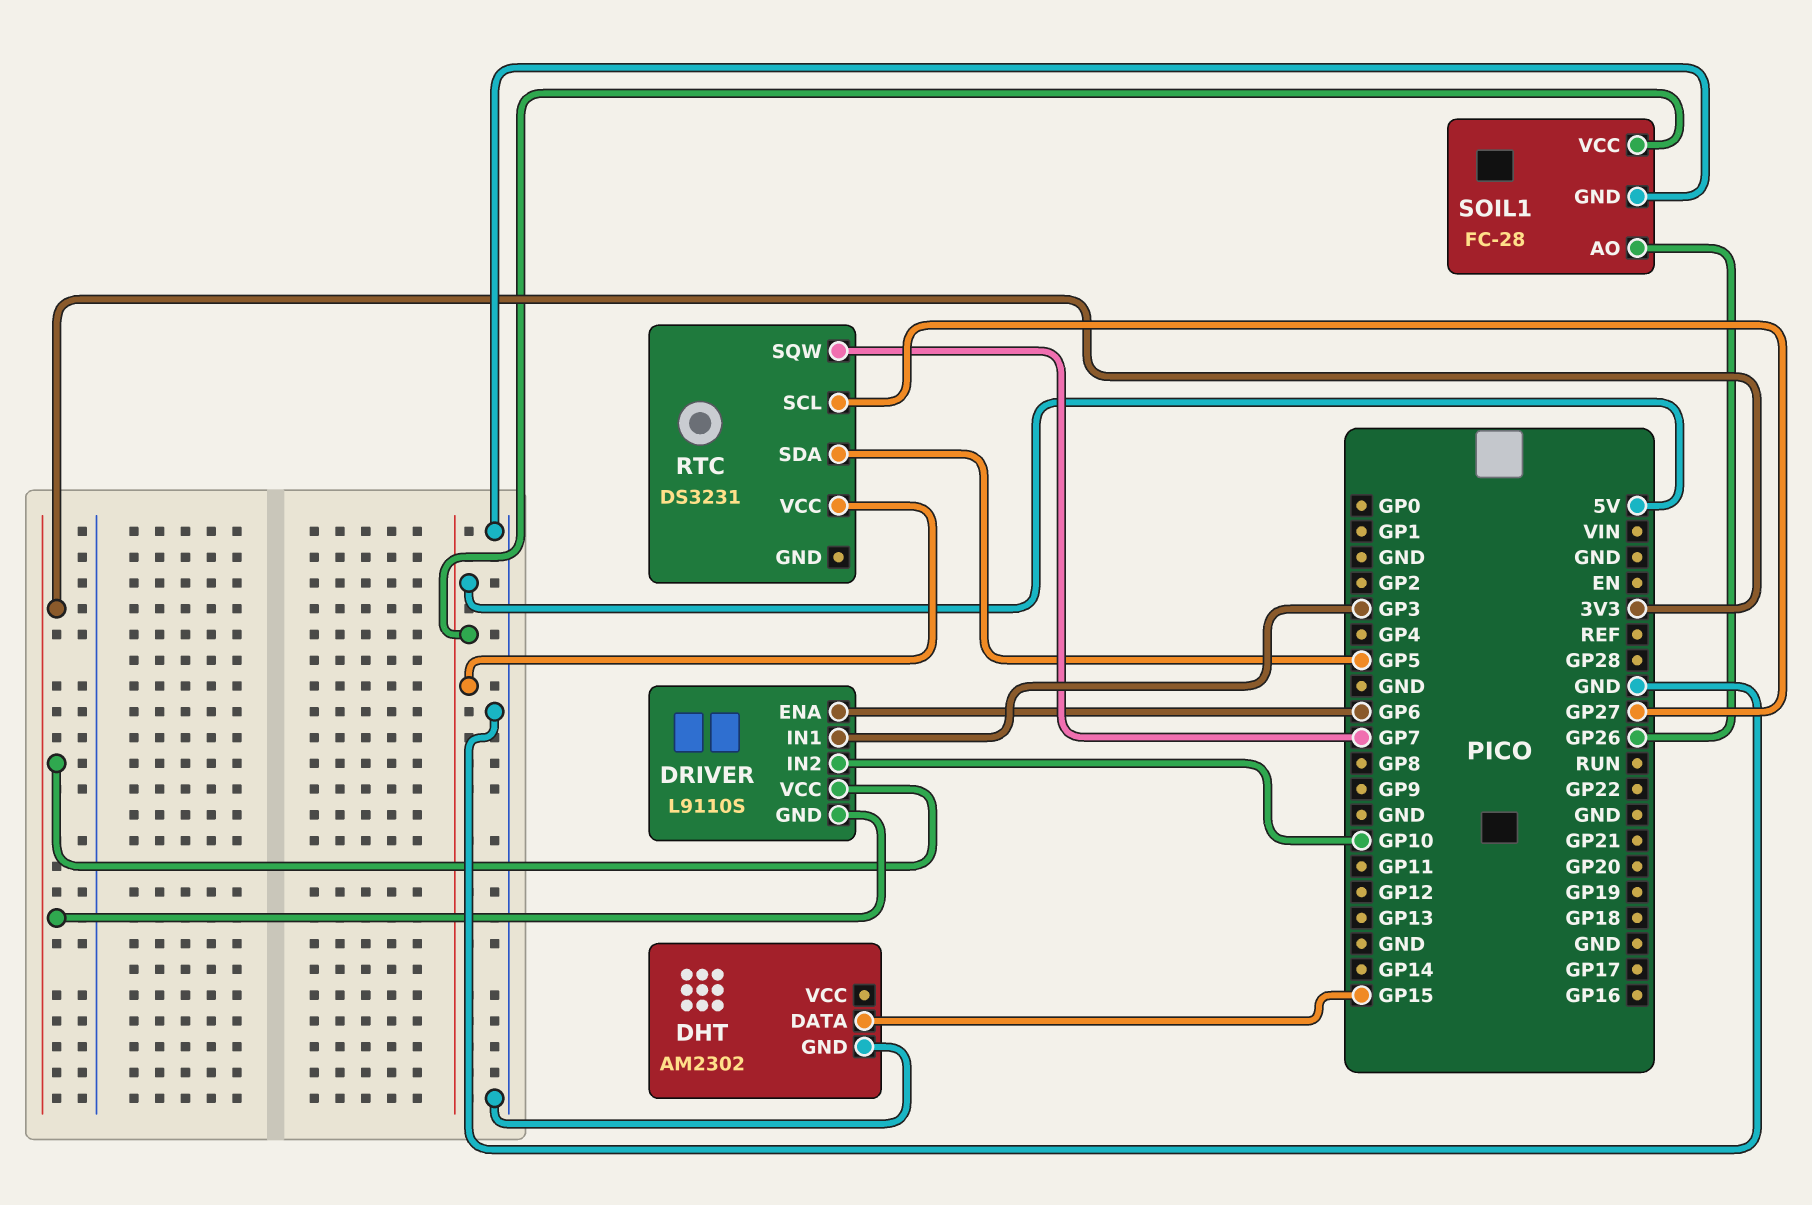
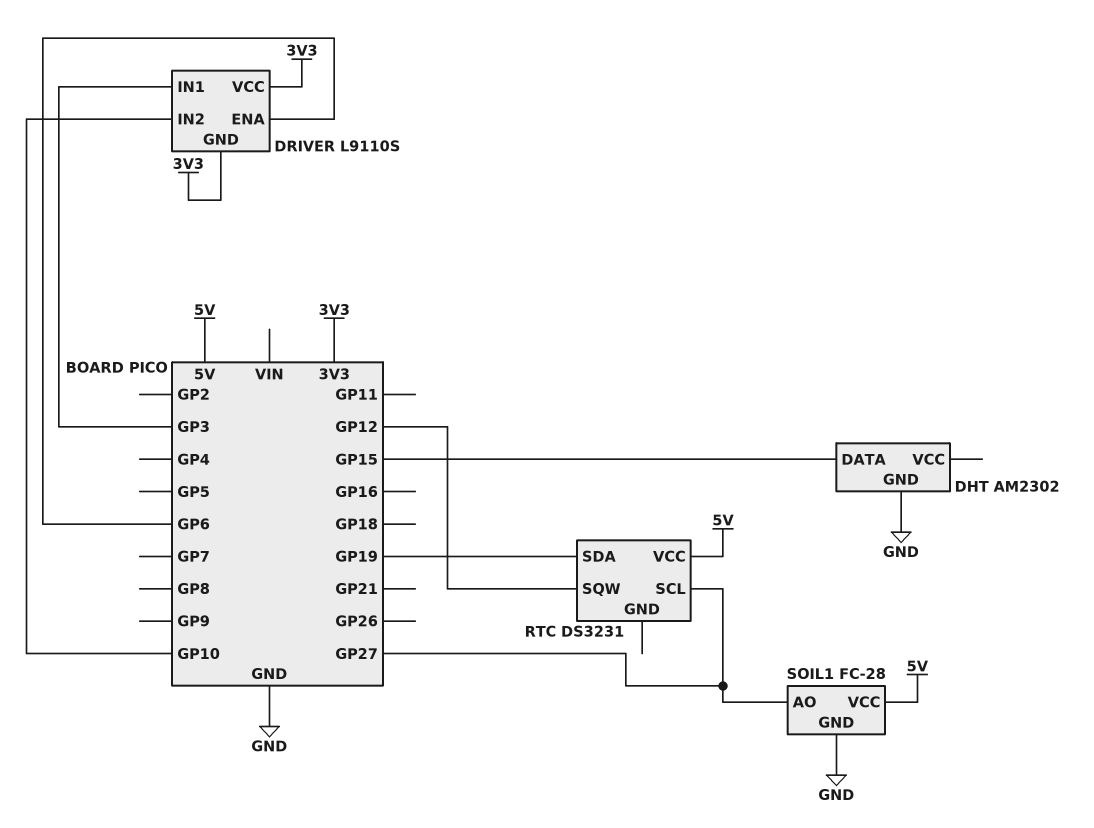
RTC pin SDA: GP5 -> GP19
RTC pin SQW: GP7 -> GP12
SOIL1 pin AO: GP26 -> GP27

